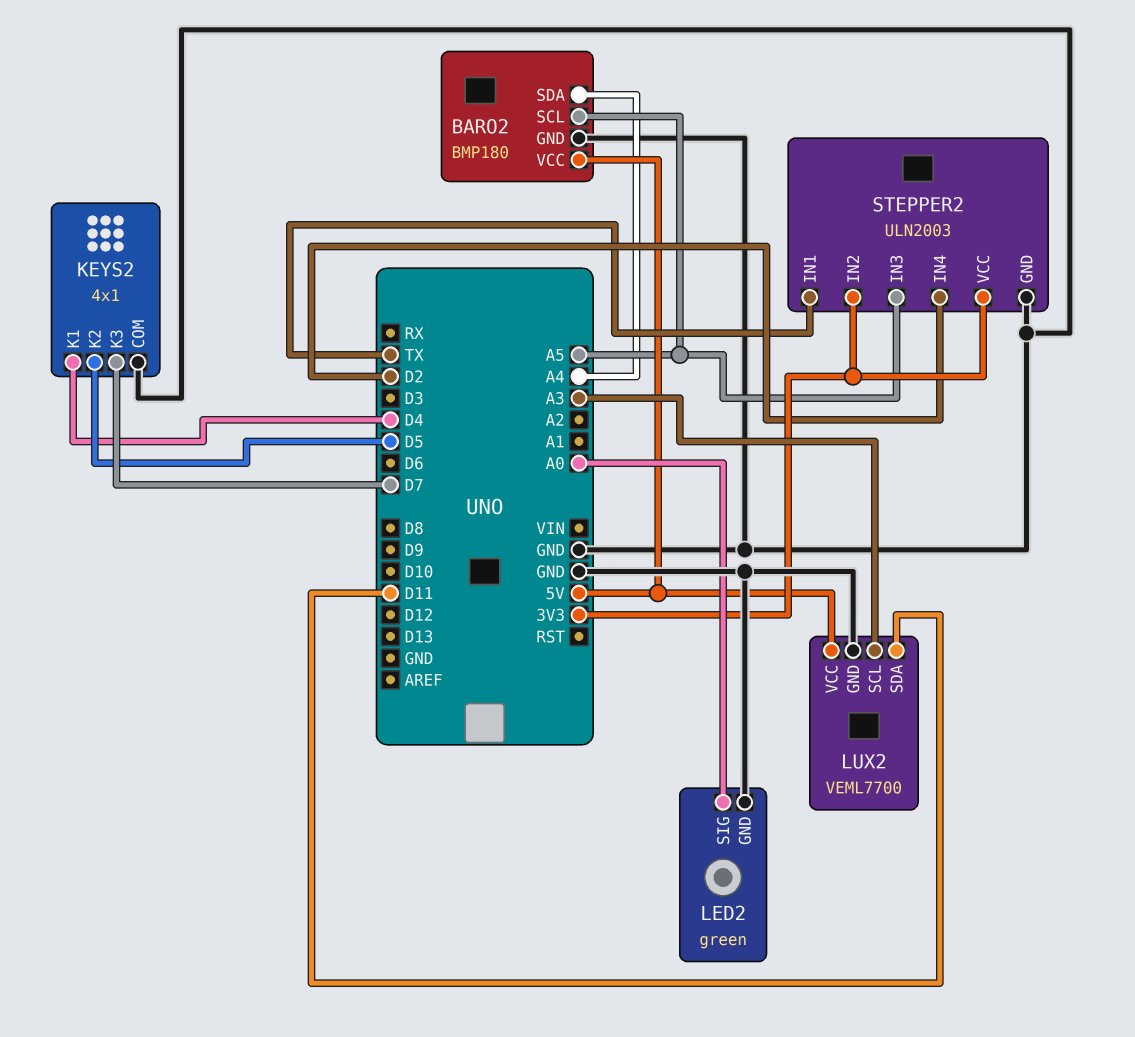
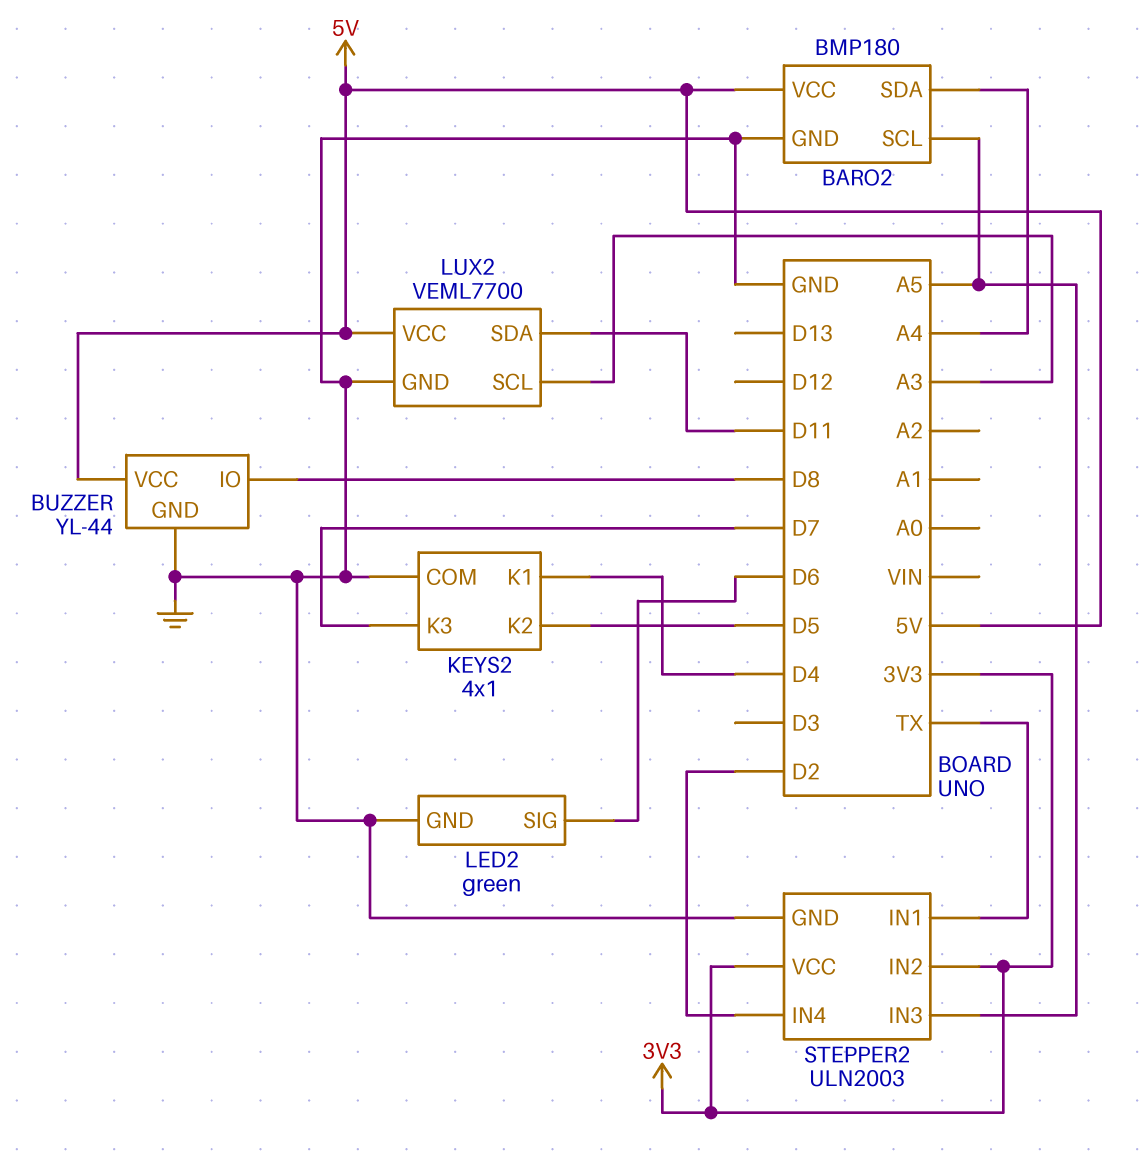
BUZZER: none -> YL-44
BUZZER pin GND: none -> GND
BUZZER pin IO: none -> D8
BUZZER pin VCC: none -> 5V
LED2 pin SIG: A0 -> D6

